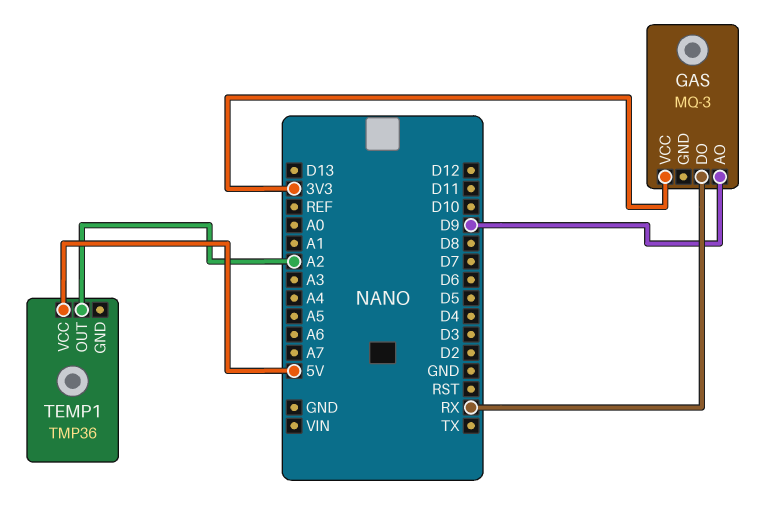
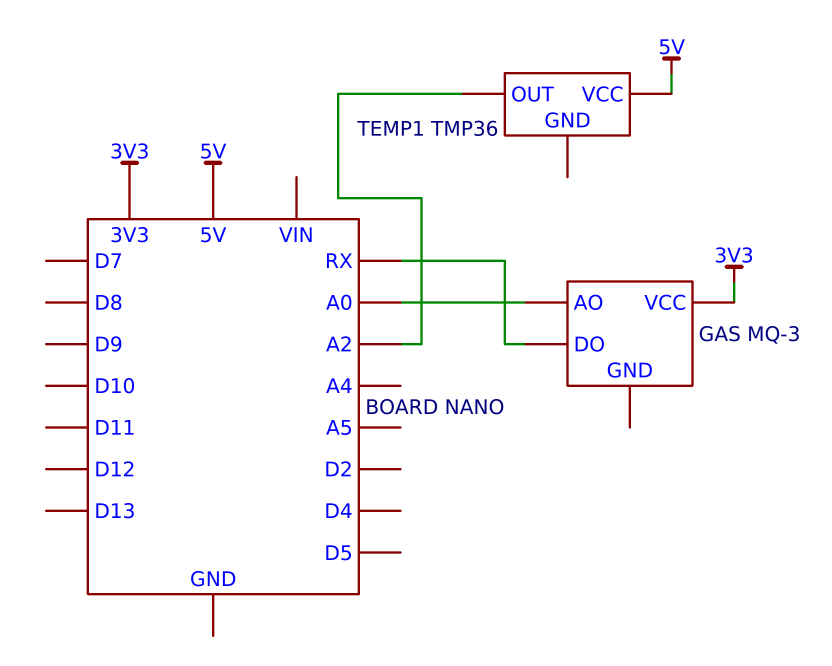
GAS pin AO: D9 -> A0

